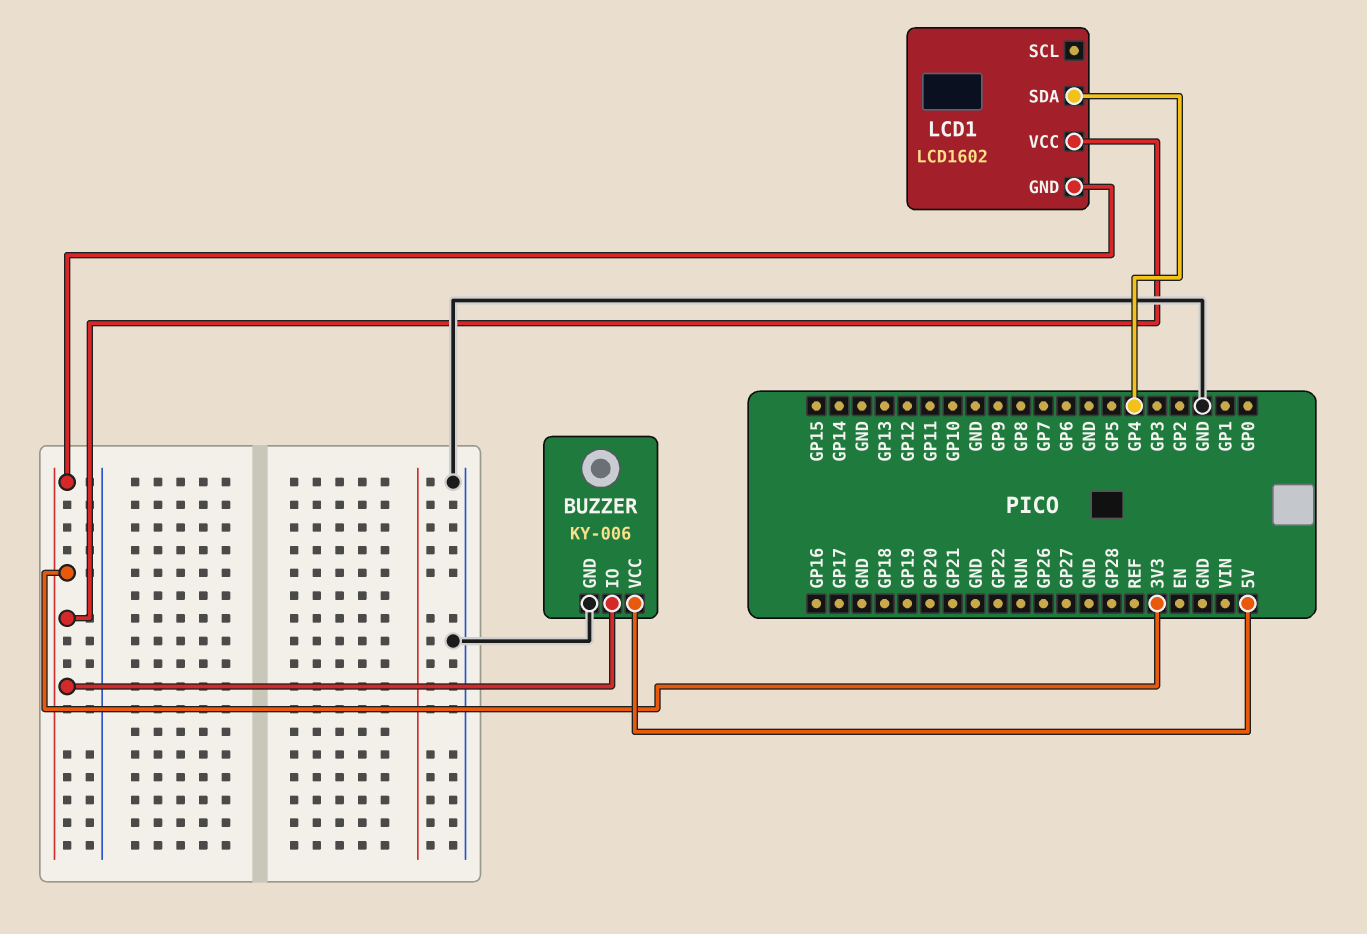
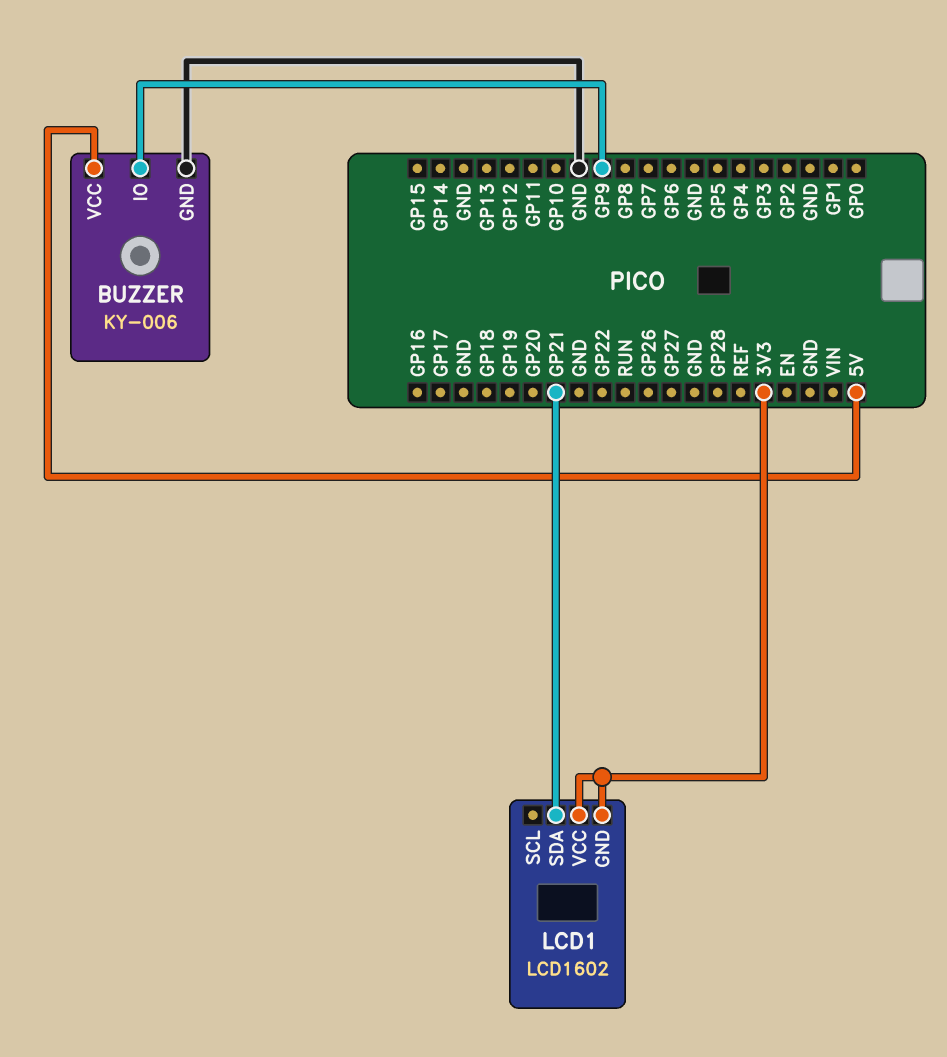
BUZZER pin IO: 3V3 -> GP9
LCD1 pin SDA: GP4 -> GP21

